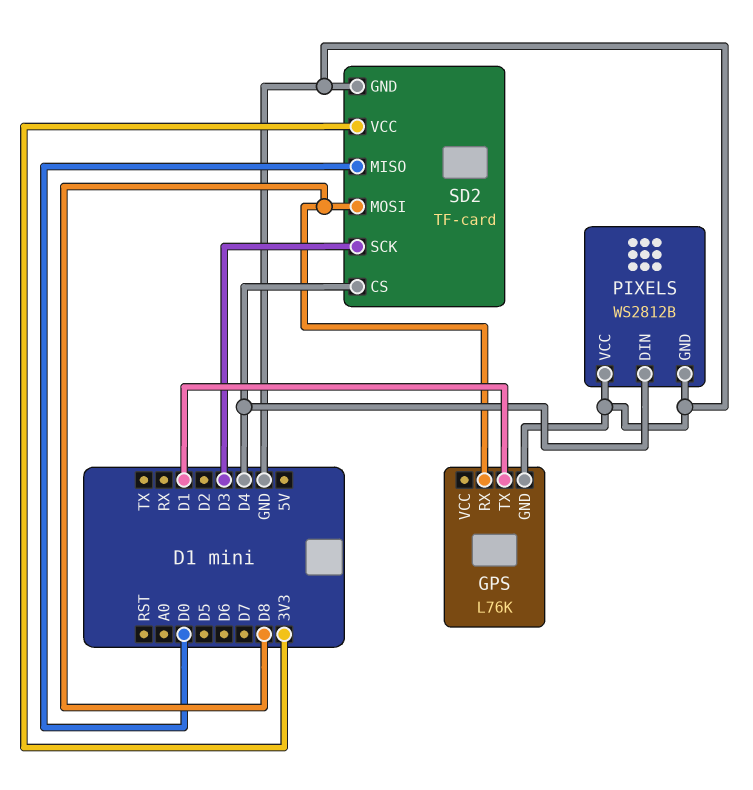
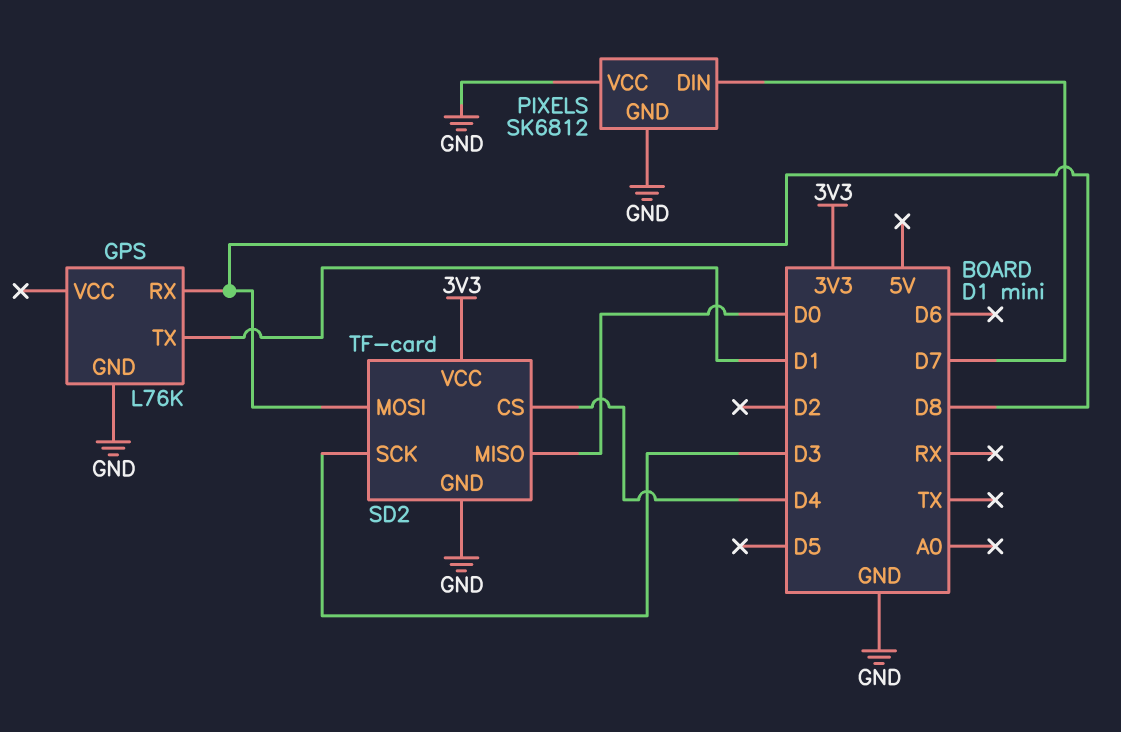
PIXELS: WS2812B -> SK6812
PIXELS pin DIN: D4 -> D7

